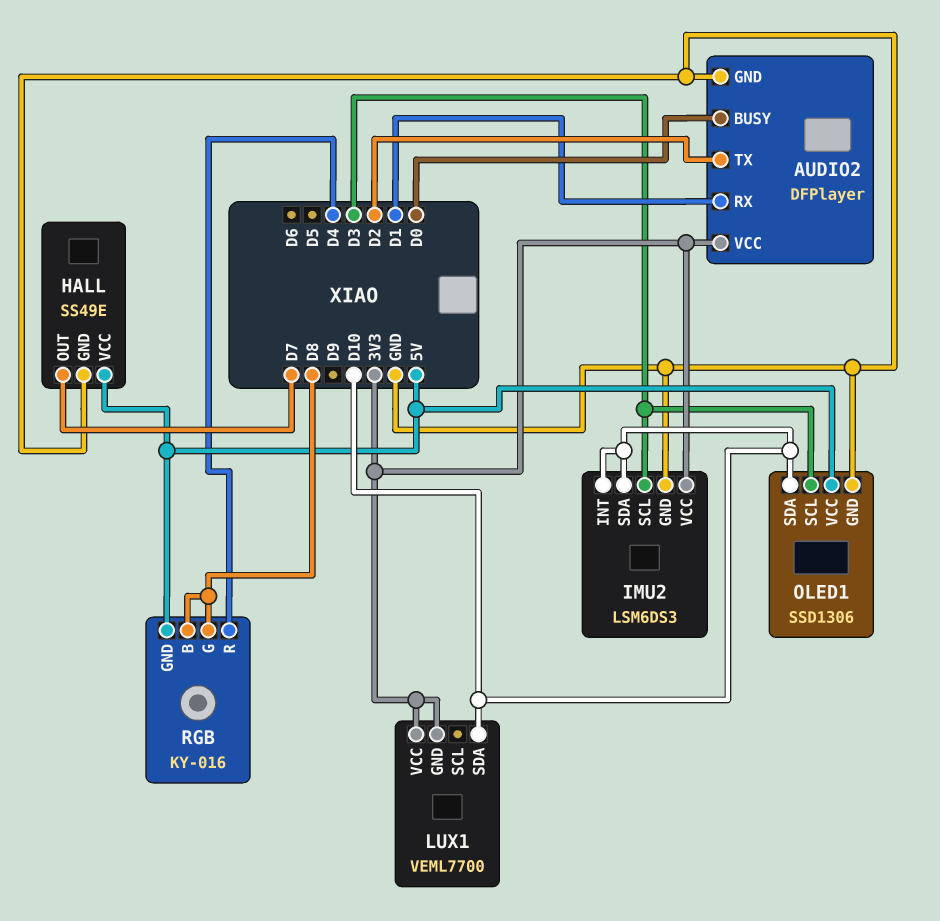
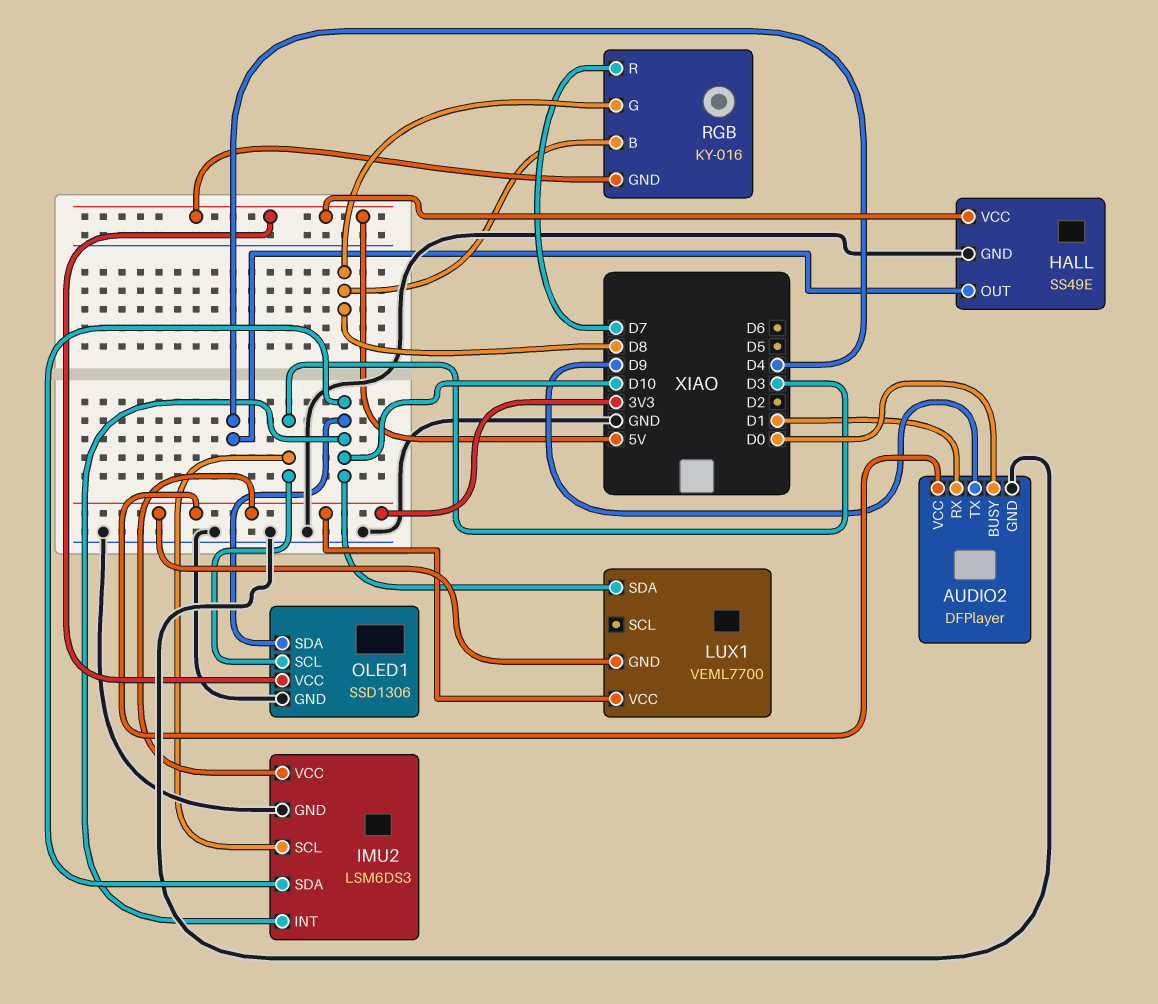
AUDIO2 pin TX: D2 -> D9
HALL pin OUT: D7 -> D4
RGB pin R: D4 -> D7

